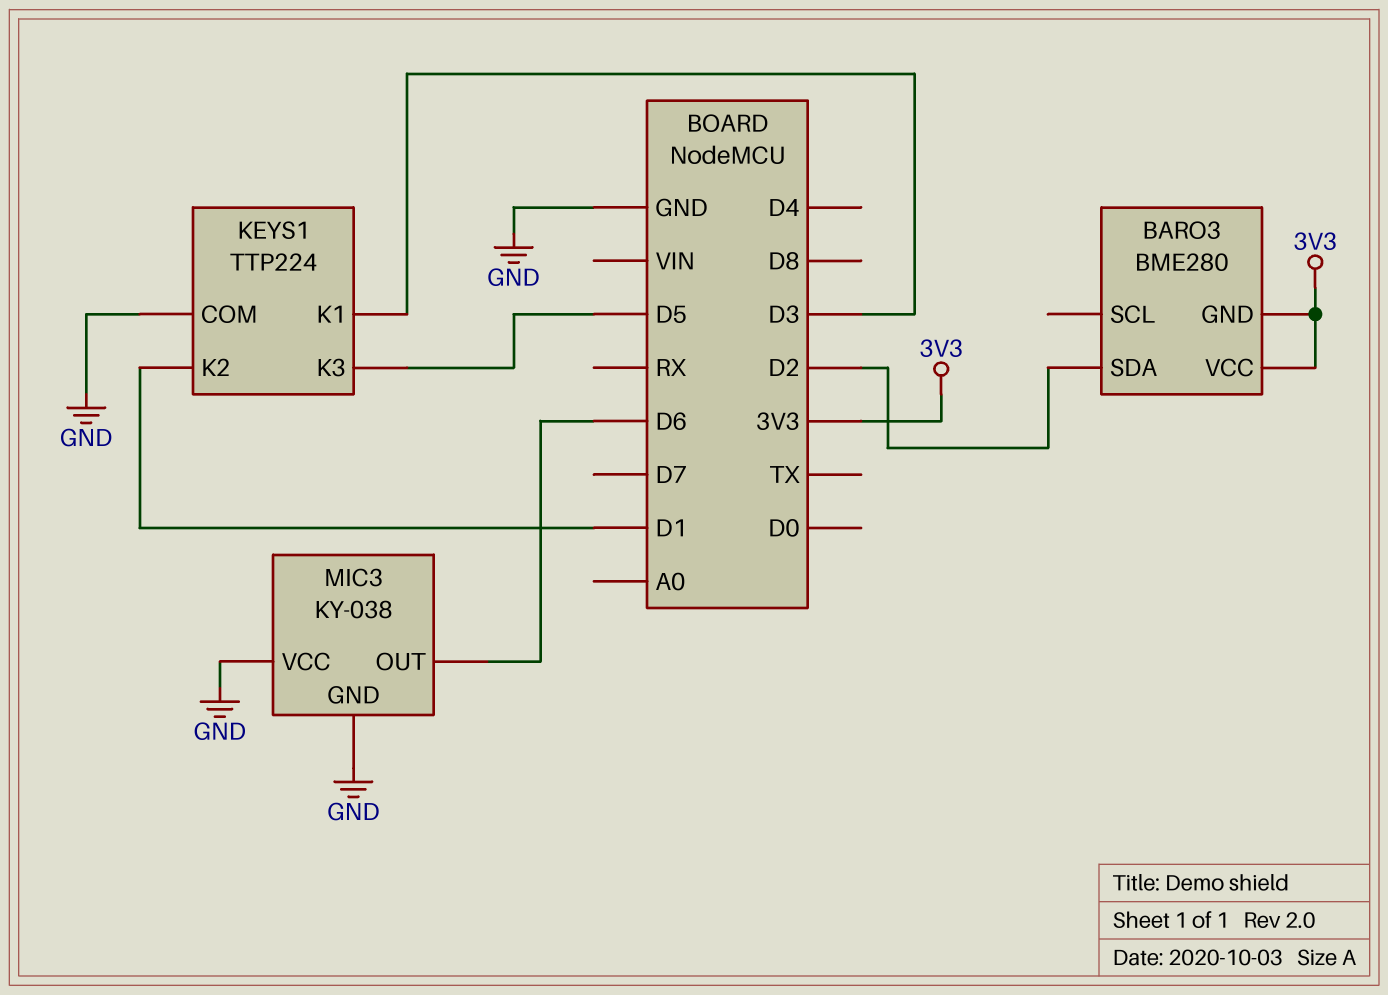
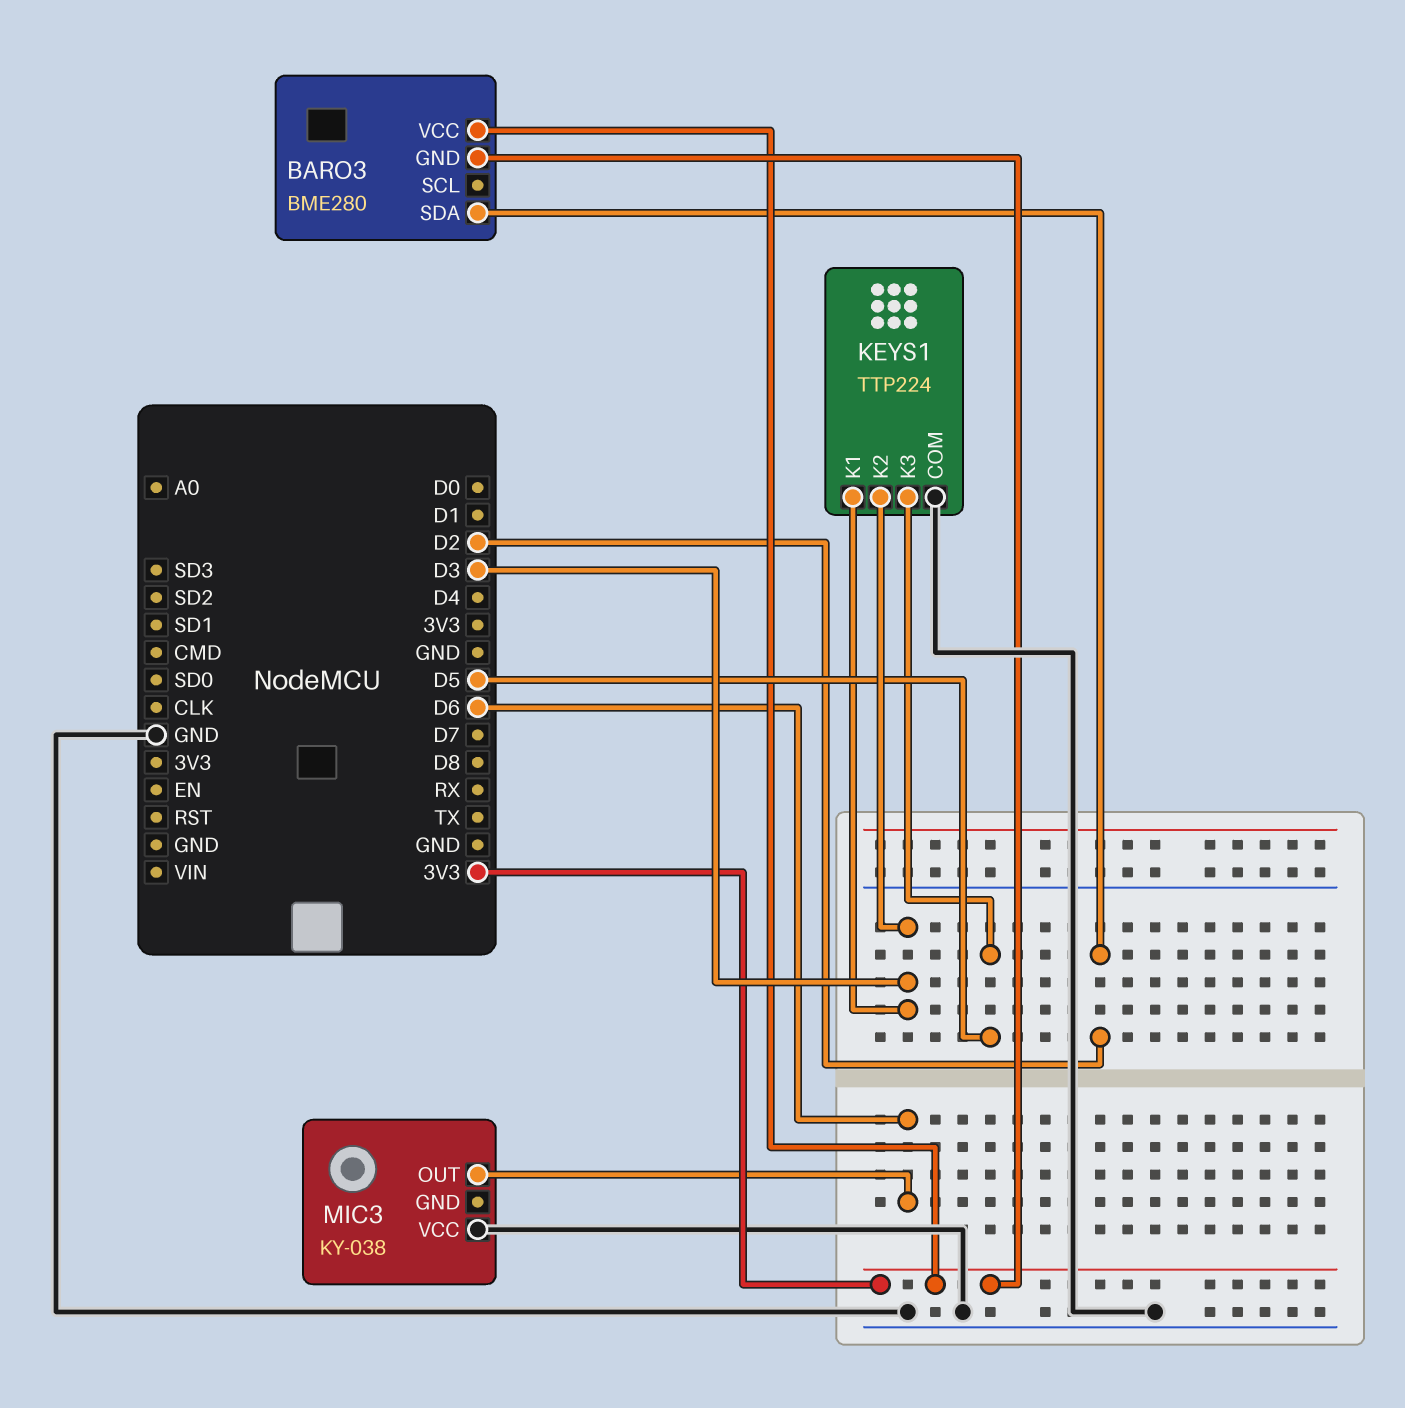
KEYS1 pin K2: D1 -> D3
MIC3 pin GND: GND -> none

